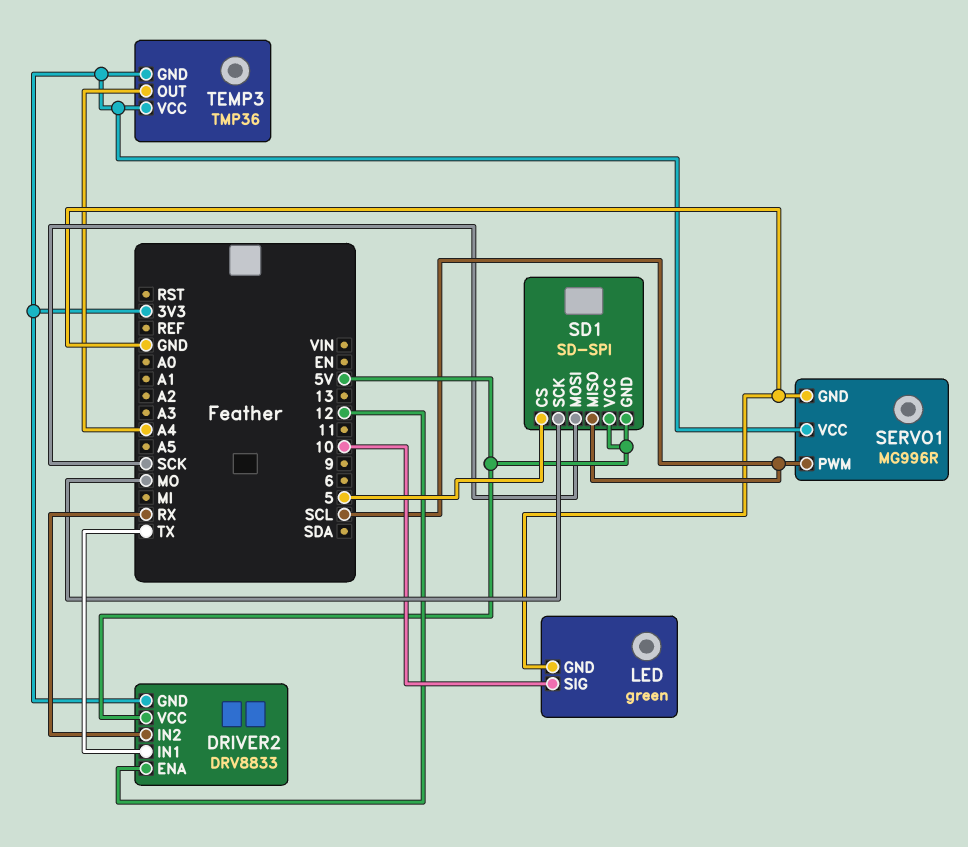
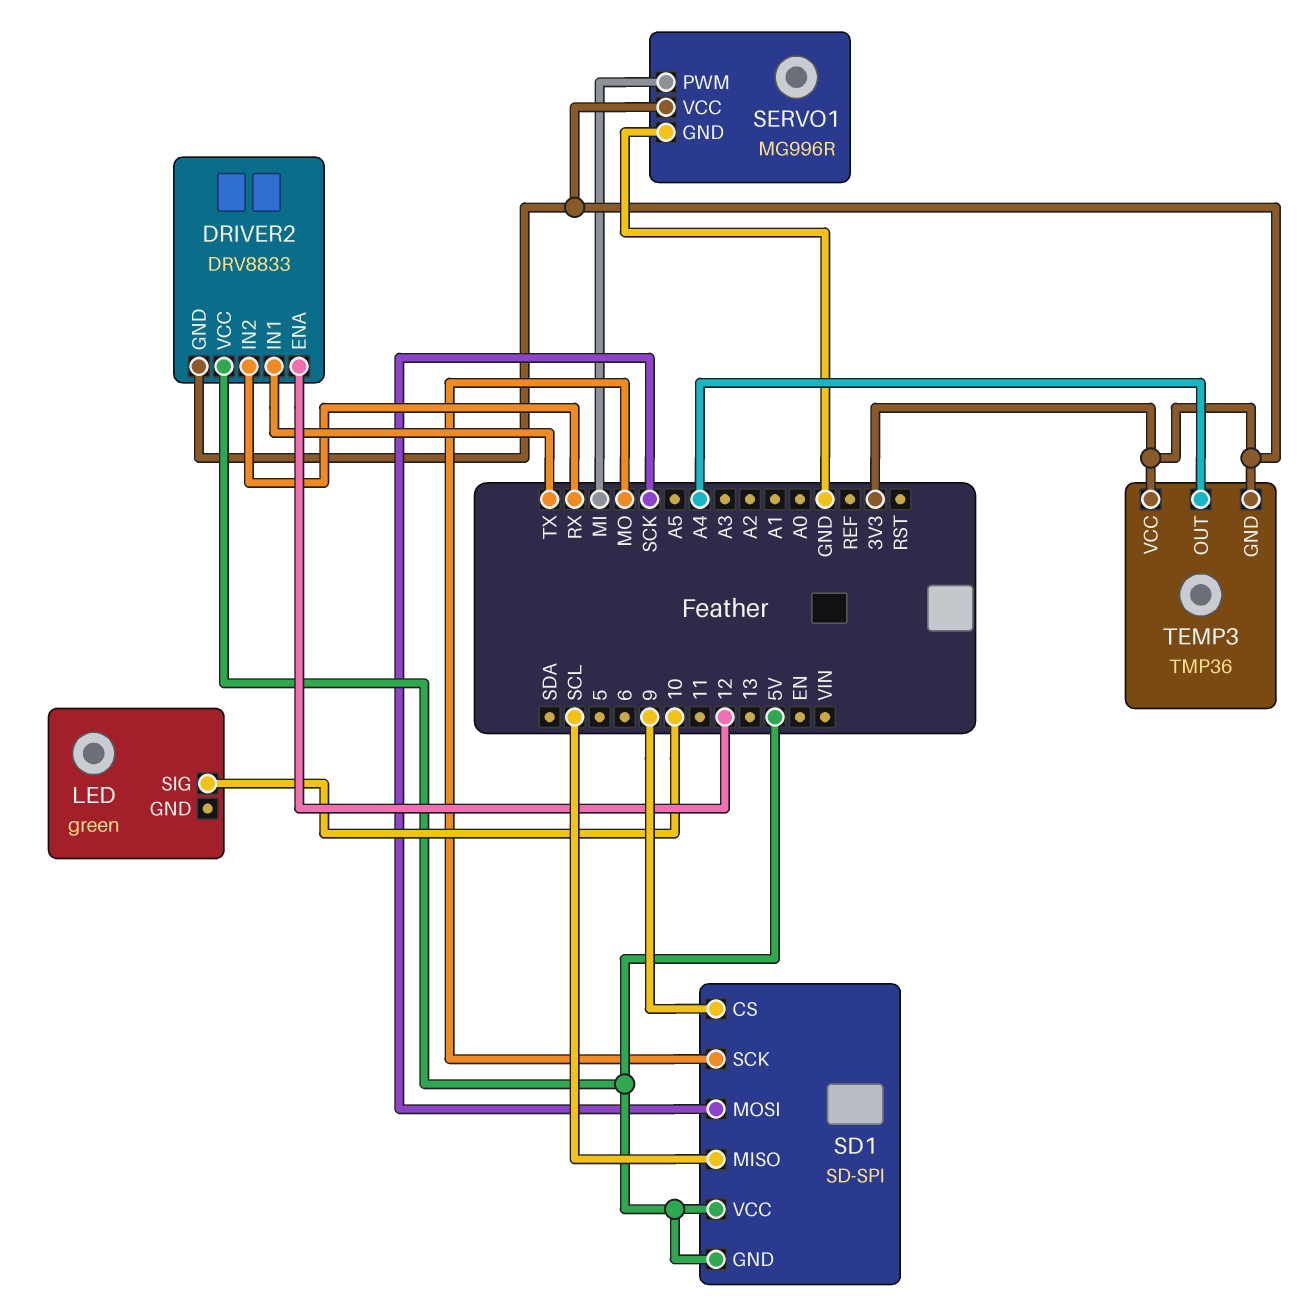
LED pin GND: GND -> none
SD1 pin CS: 5 -> 9
SERVO1 pin PWM: SCL -> MI

